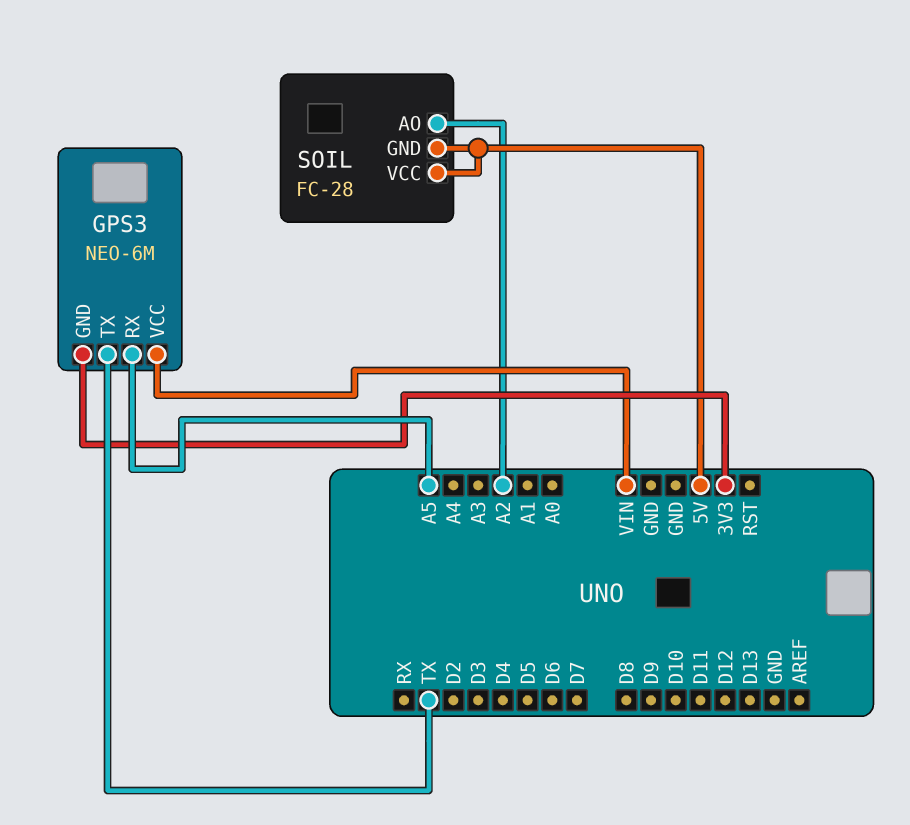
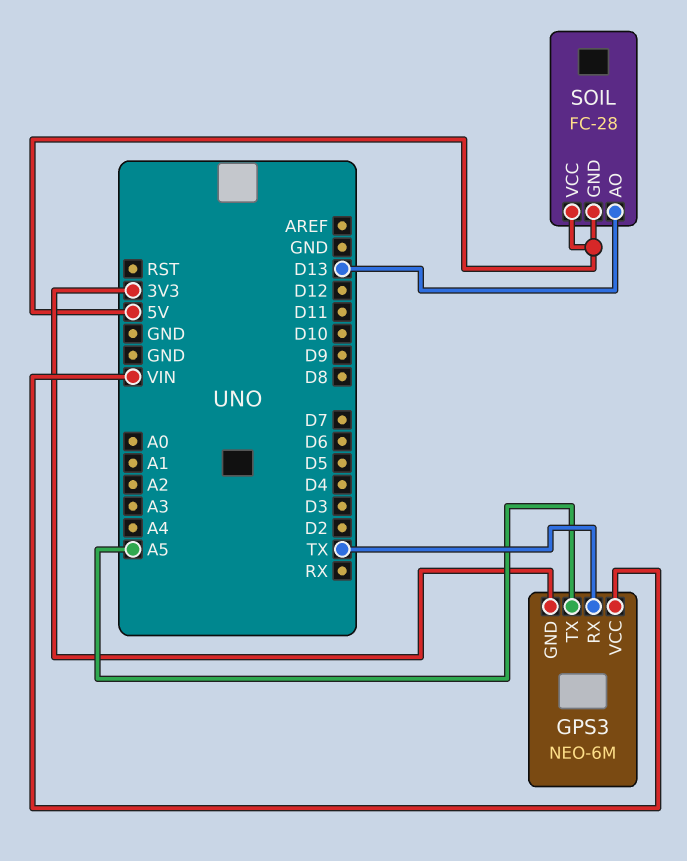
GPS3 pin RX: A5 -> TX
GPS3 pin TX: TX -> A5
SOIL pin AO: A2 -> D13

